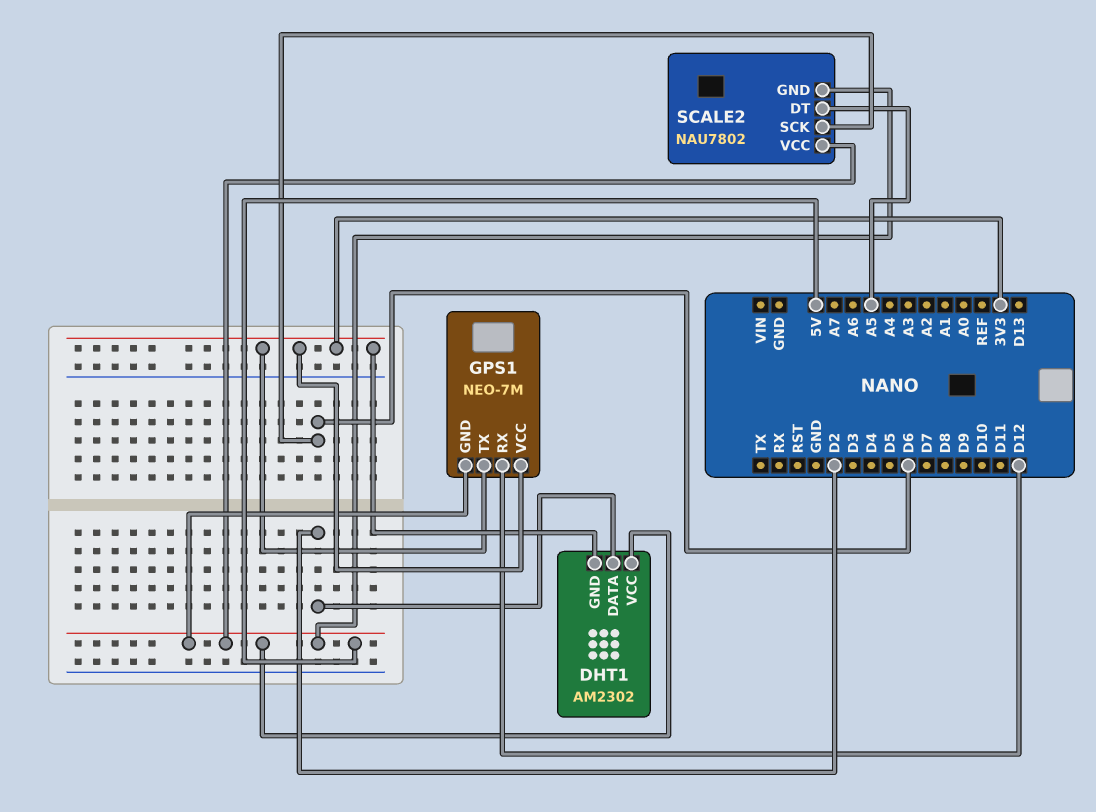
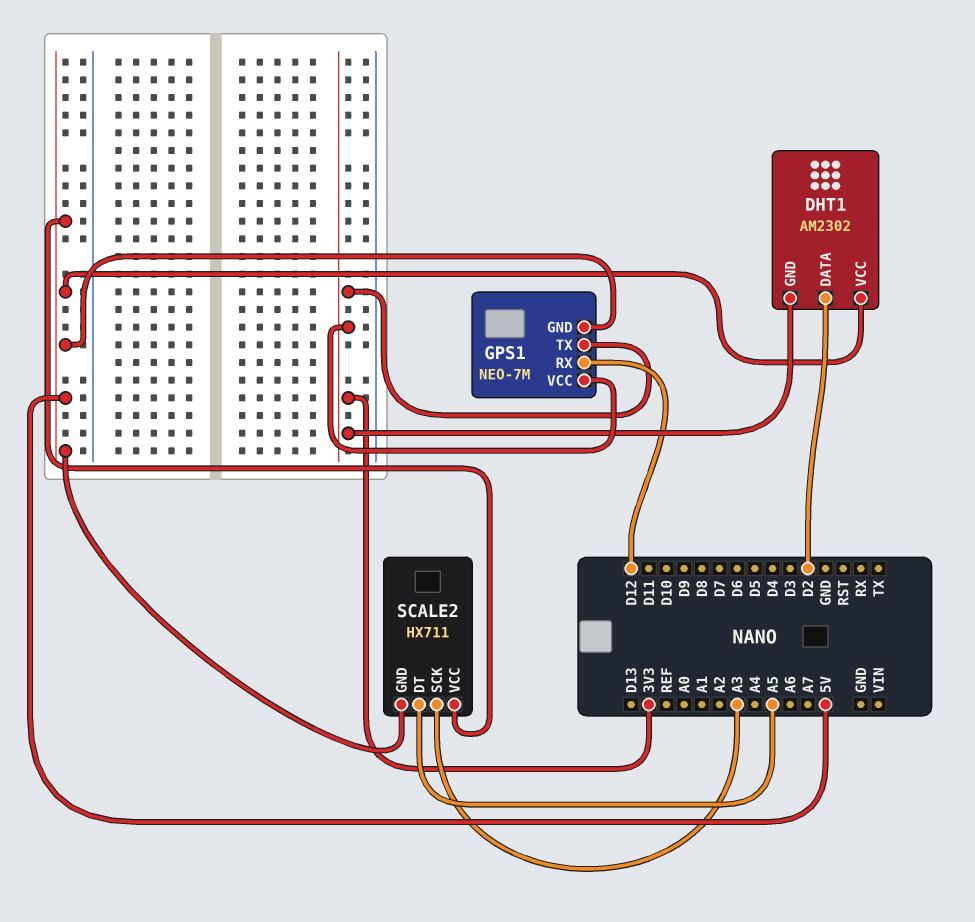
SCALE2: NAU7802 -> HX711
SCALE2 pin SCK: D6 -> A3

